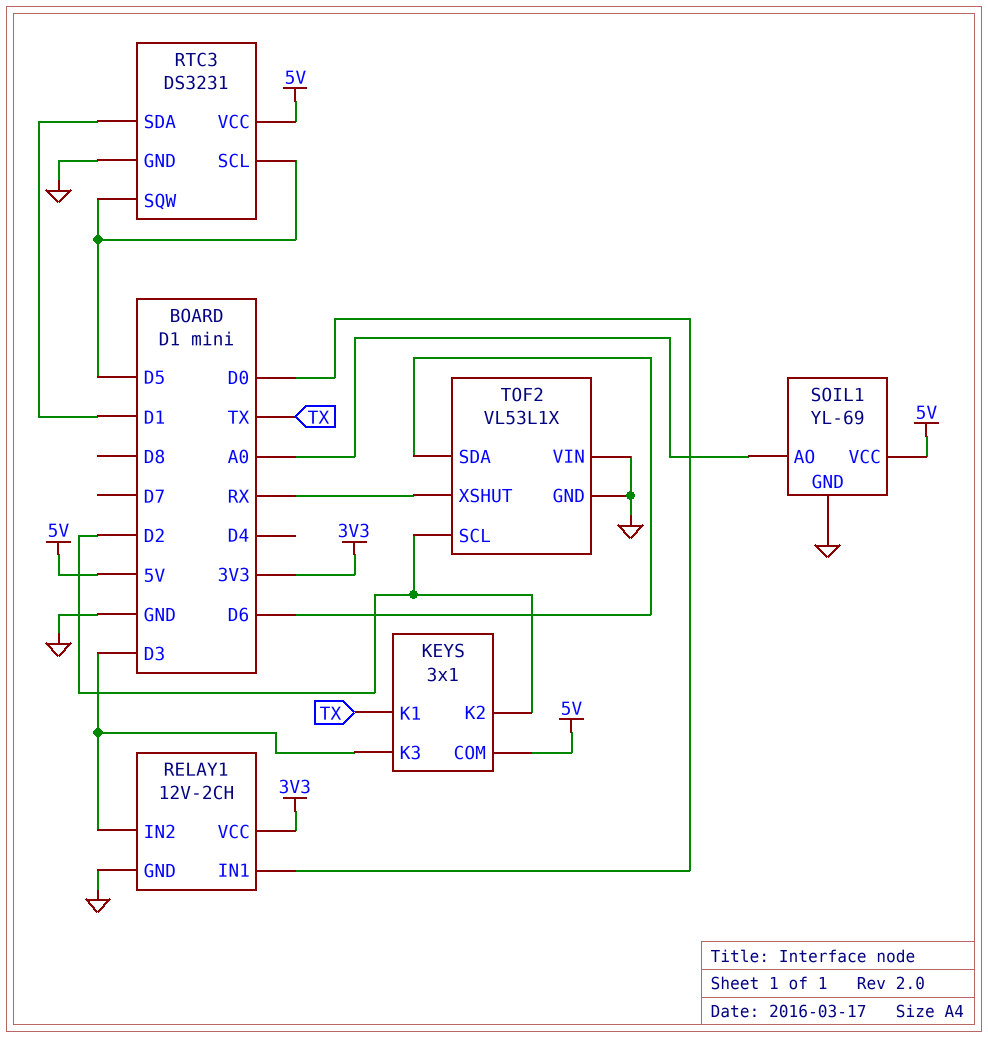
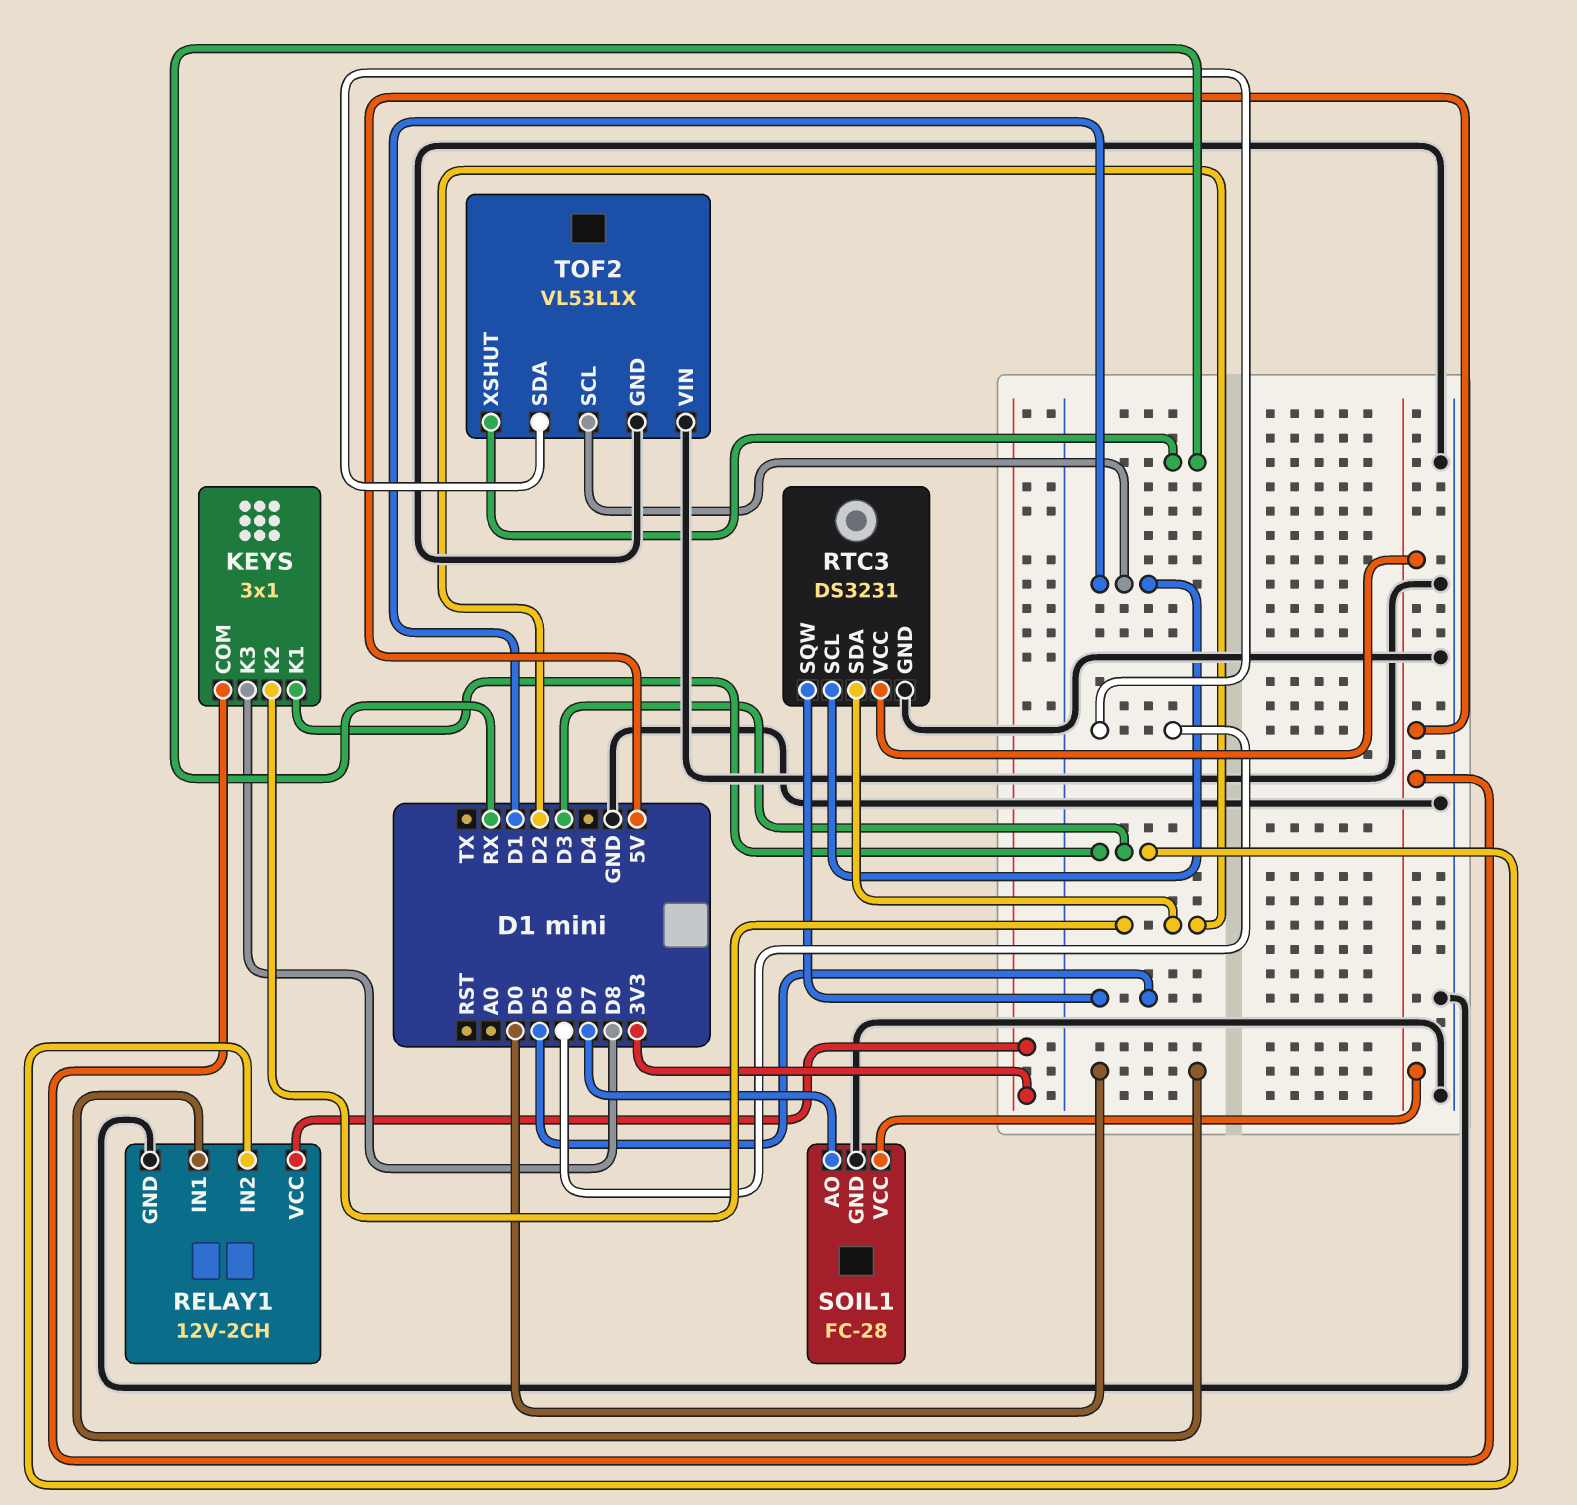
KEYS pin K1: TX -> D3
KEYS pin K3: D3 -> D8
RTC3 pin SCL: D5 -> D1
RTC3 pin SDA: D1 -> D2
SOIL1: YL-69 -> FC-28
SOIL1 pin AO: A0 -> D7
TOF2 pin SCL: D2 -> D1

